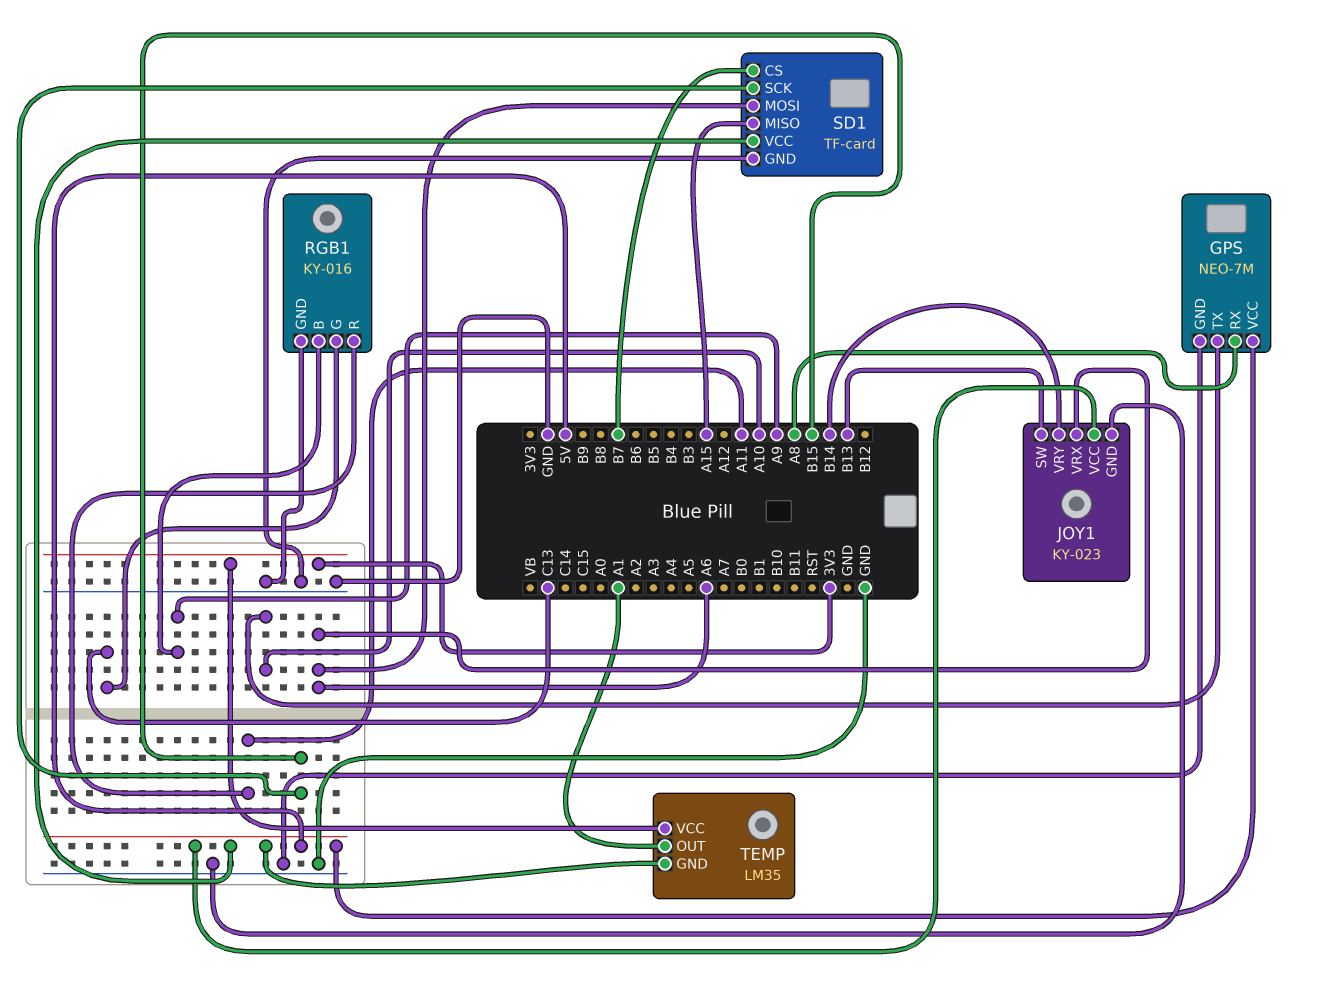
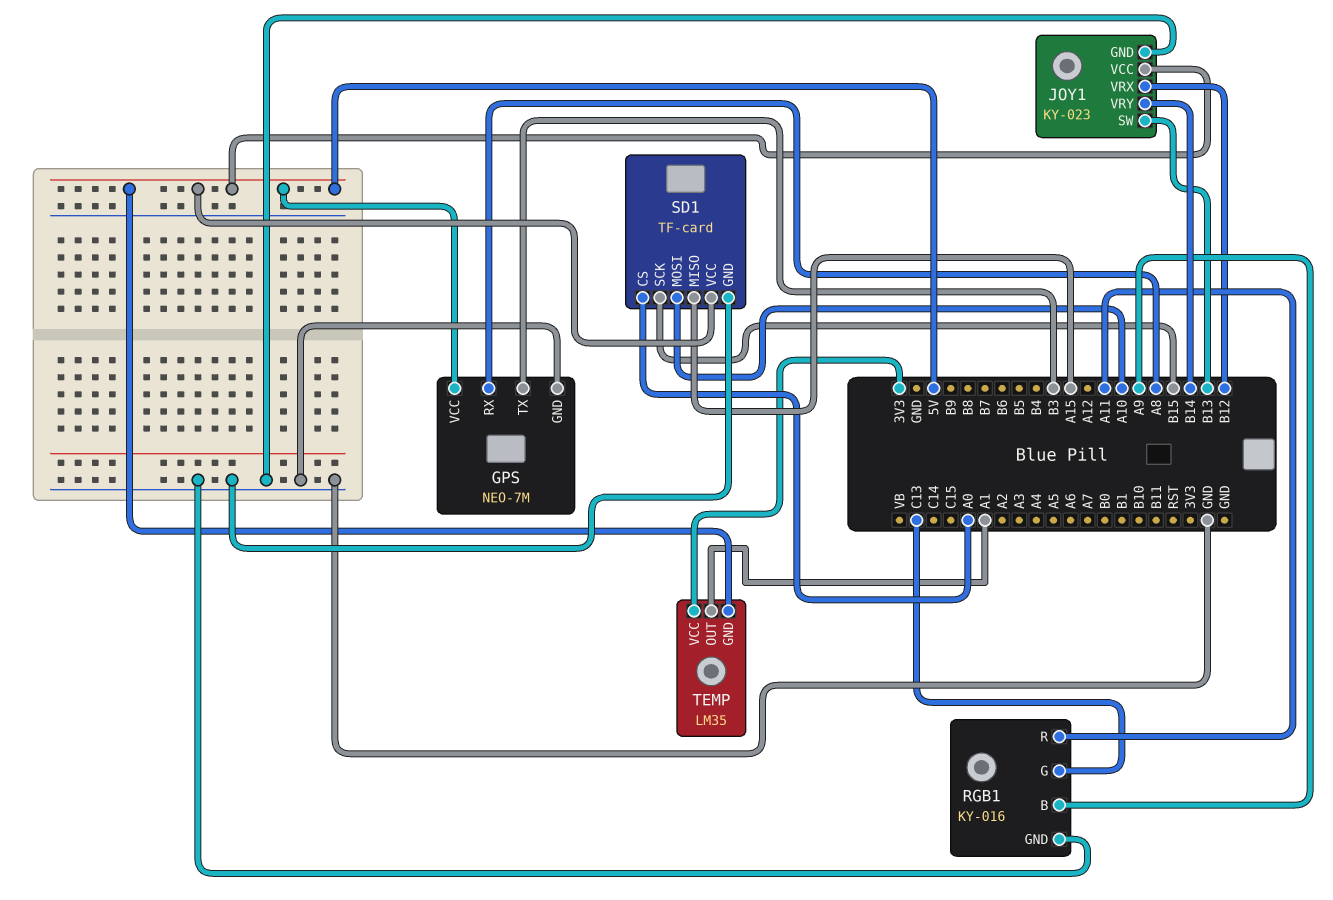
GPS pin TX: A10 -> B3
JOY1 pin VRX: A6 -> B12
SD1 pin CS: B7 -> A0
SD1 pin MOSI: A6 -> A10

